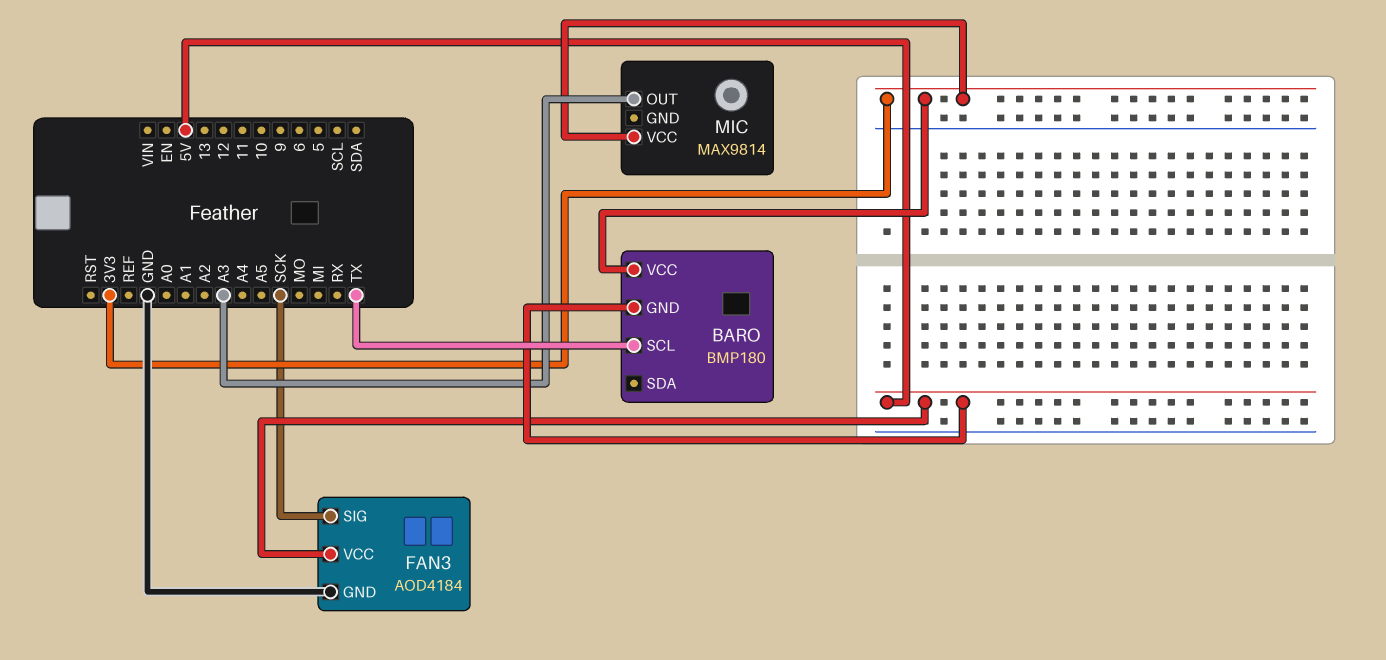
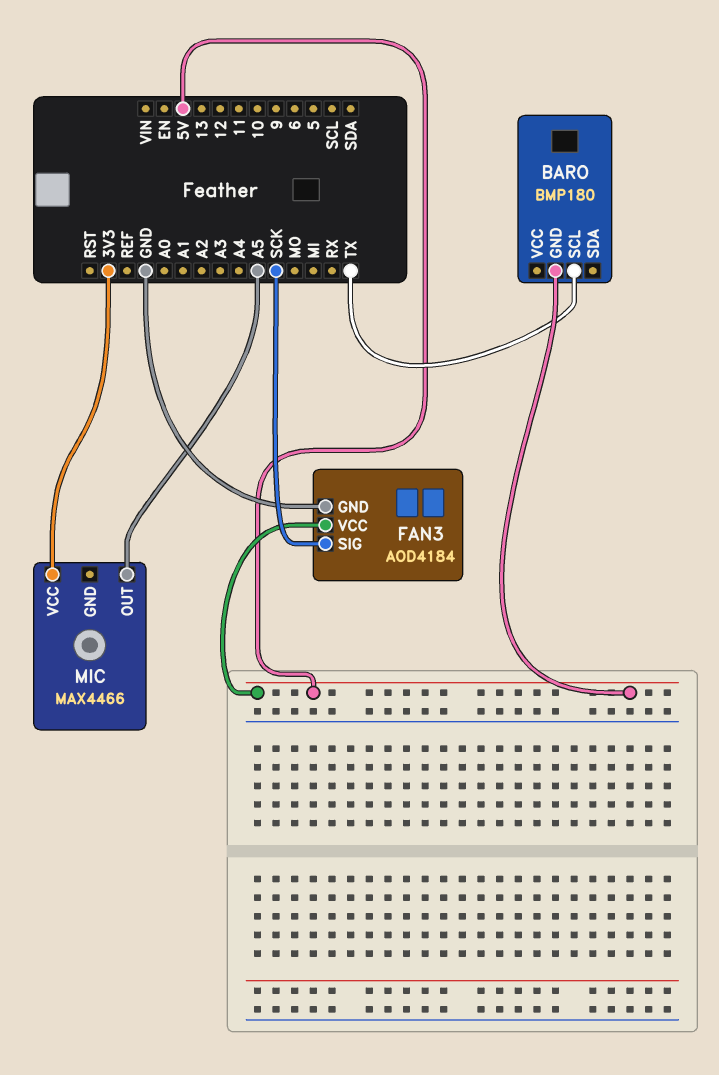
BARO pin VCC: 3V3 -> none
MIC: MAX9814 -> MAX4466
MIC pin OUT: A3 -> A5

